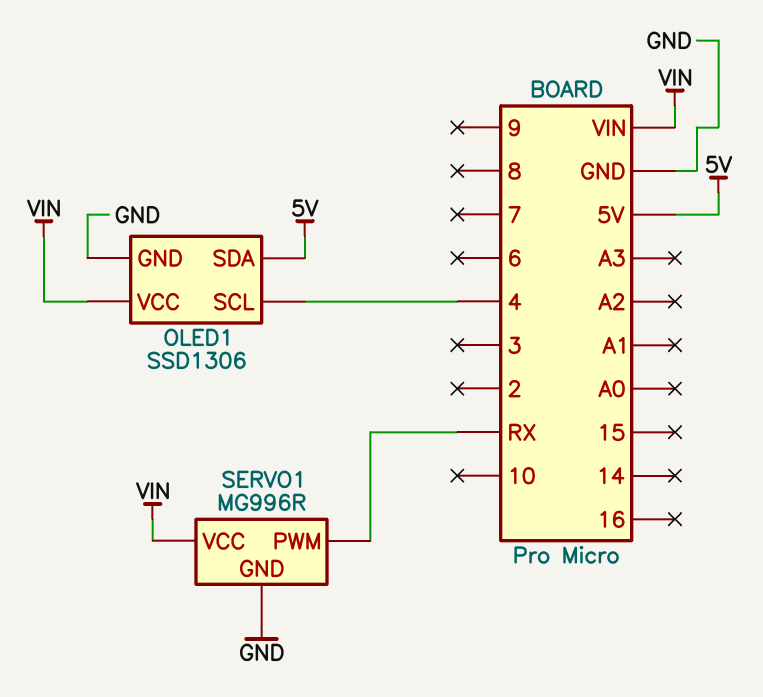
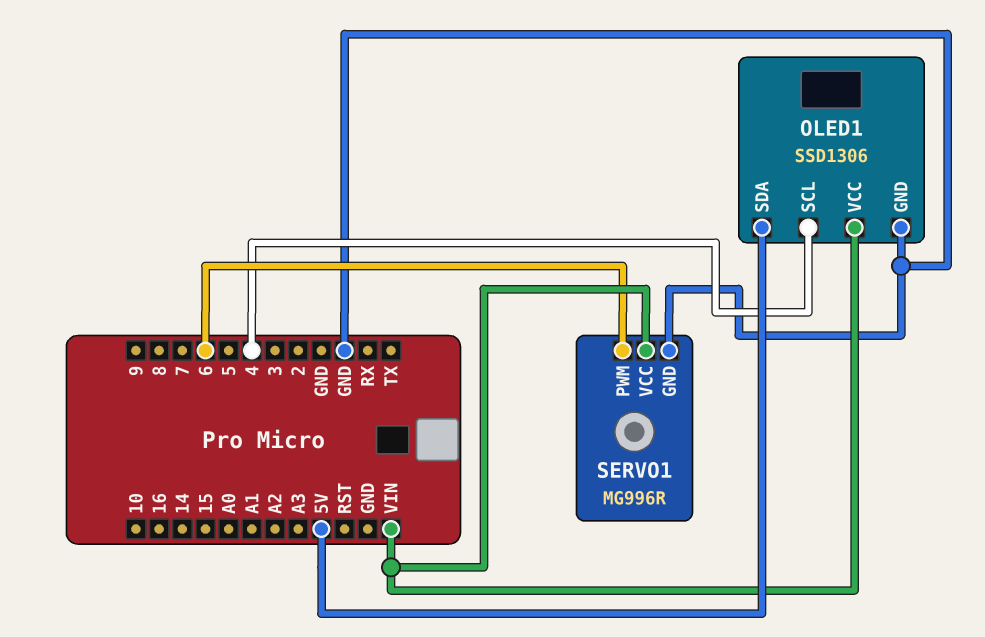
SERVO1 pin PWM: RX -> 6

